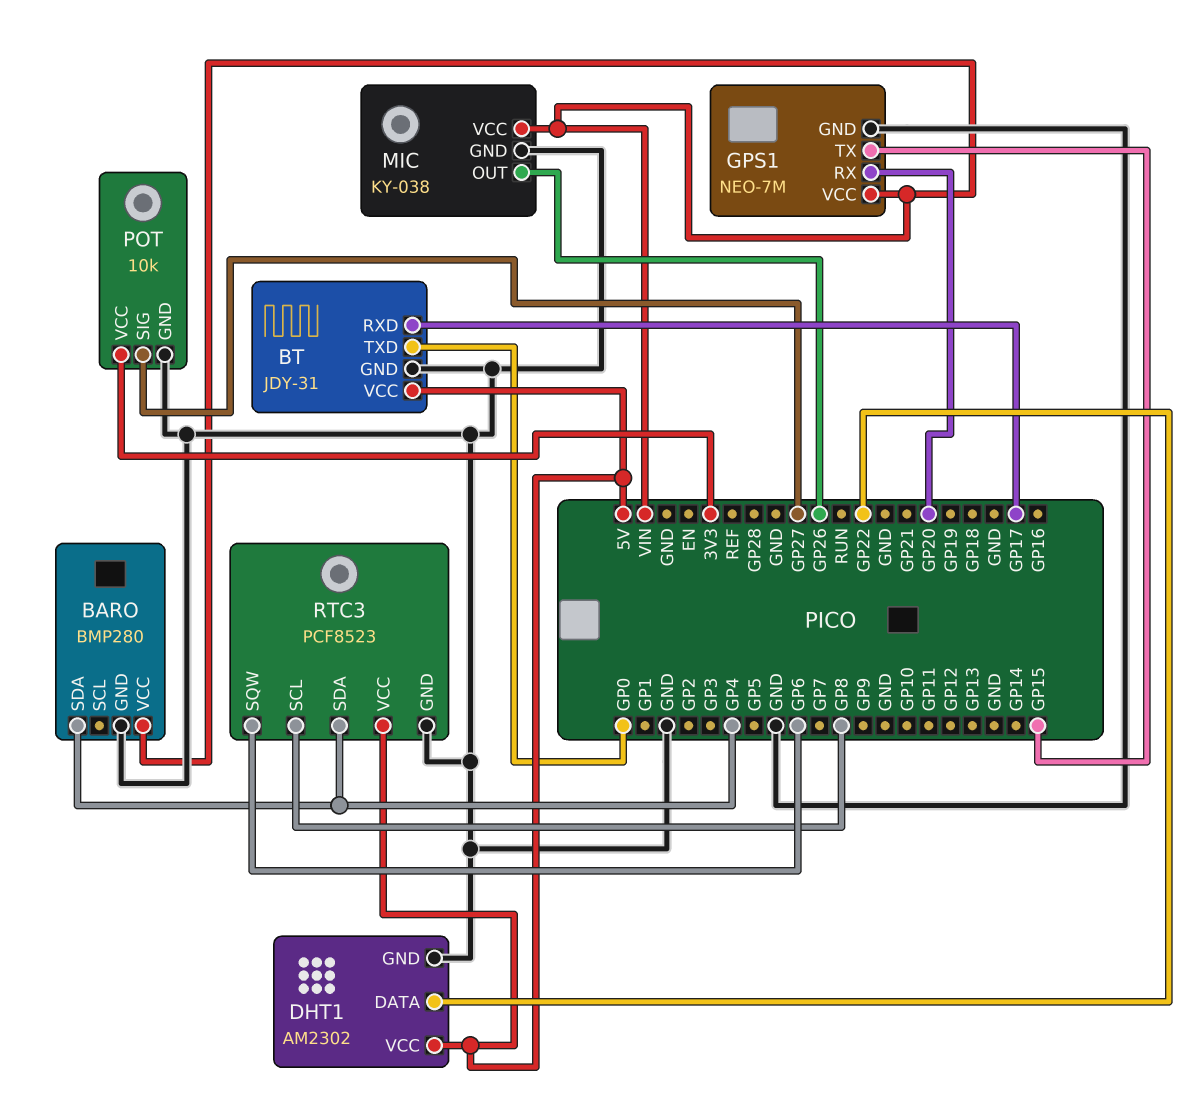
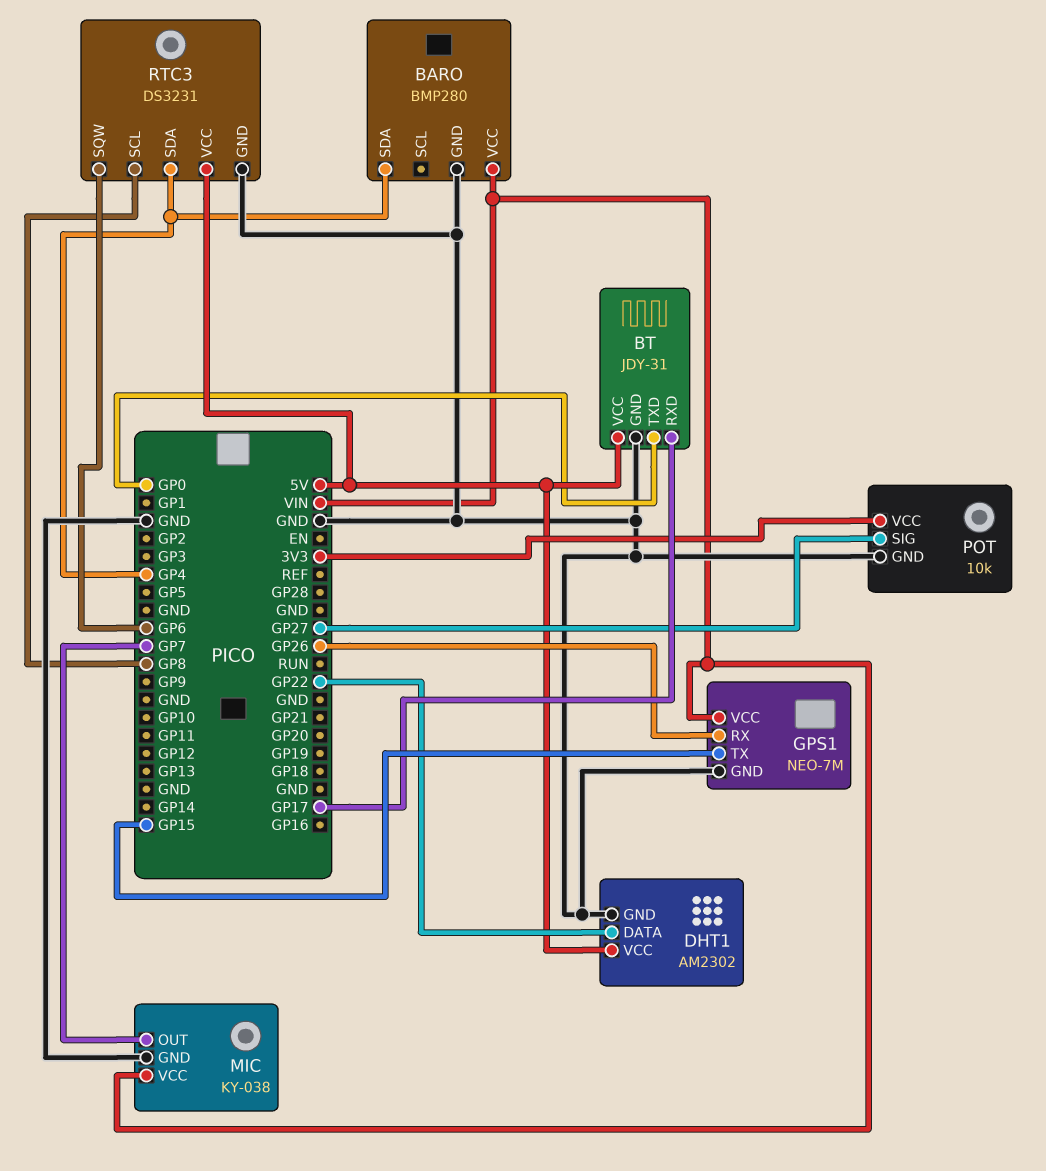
GPS1 pin RX: GP20 -> GP26
MIC pin OUT: GP26 -> GP7
RTC3: PCF8523 -> DS3231

